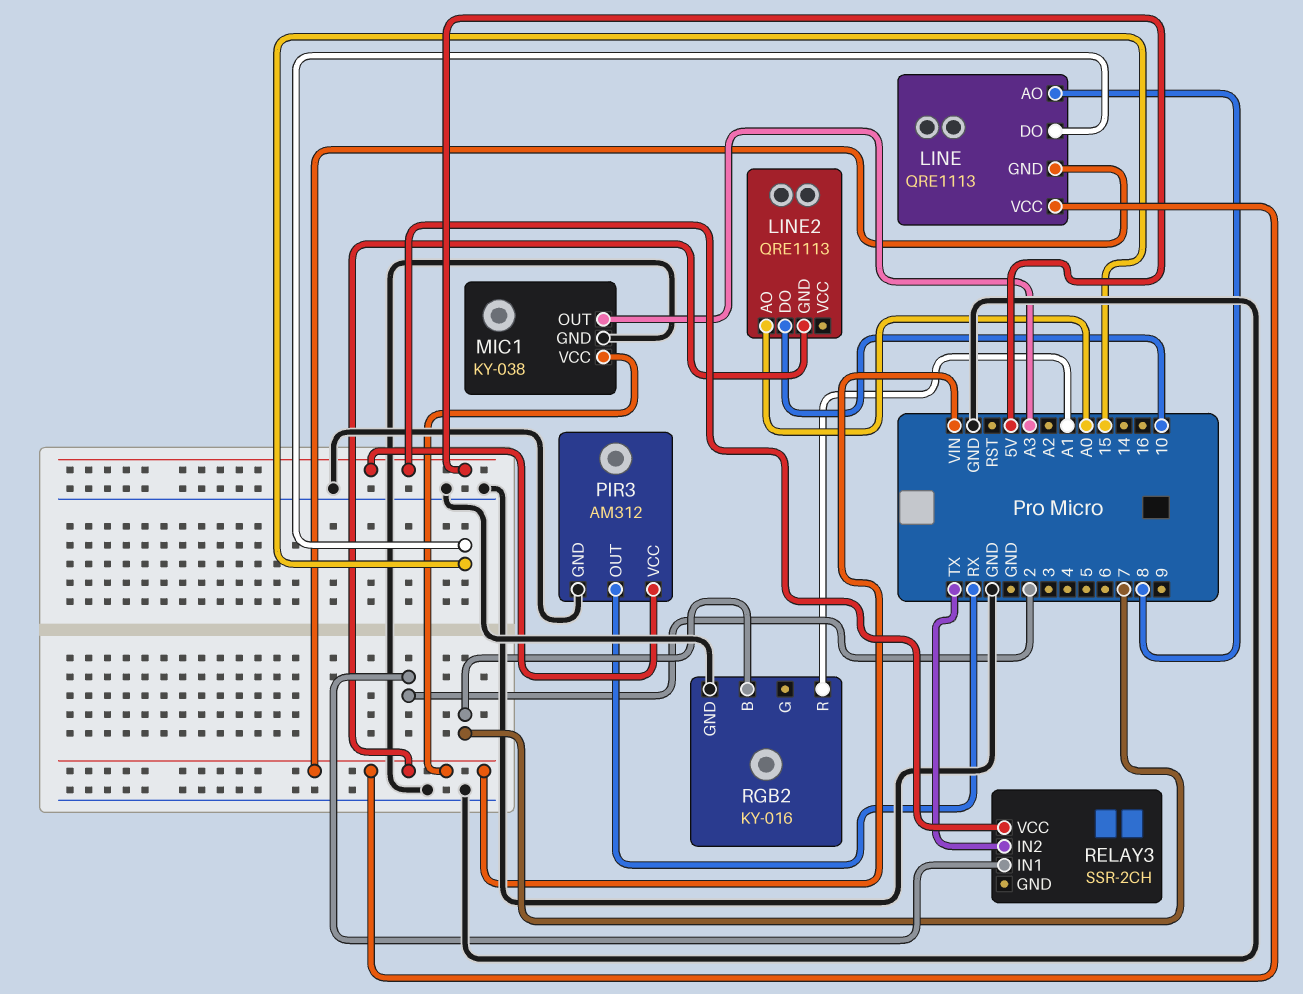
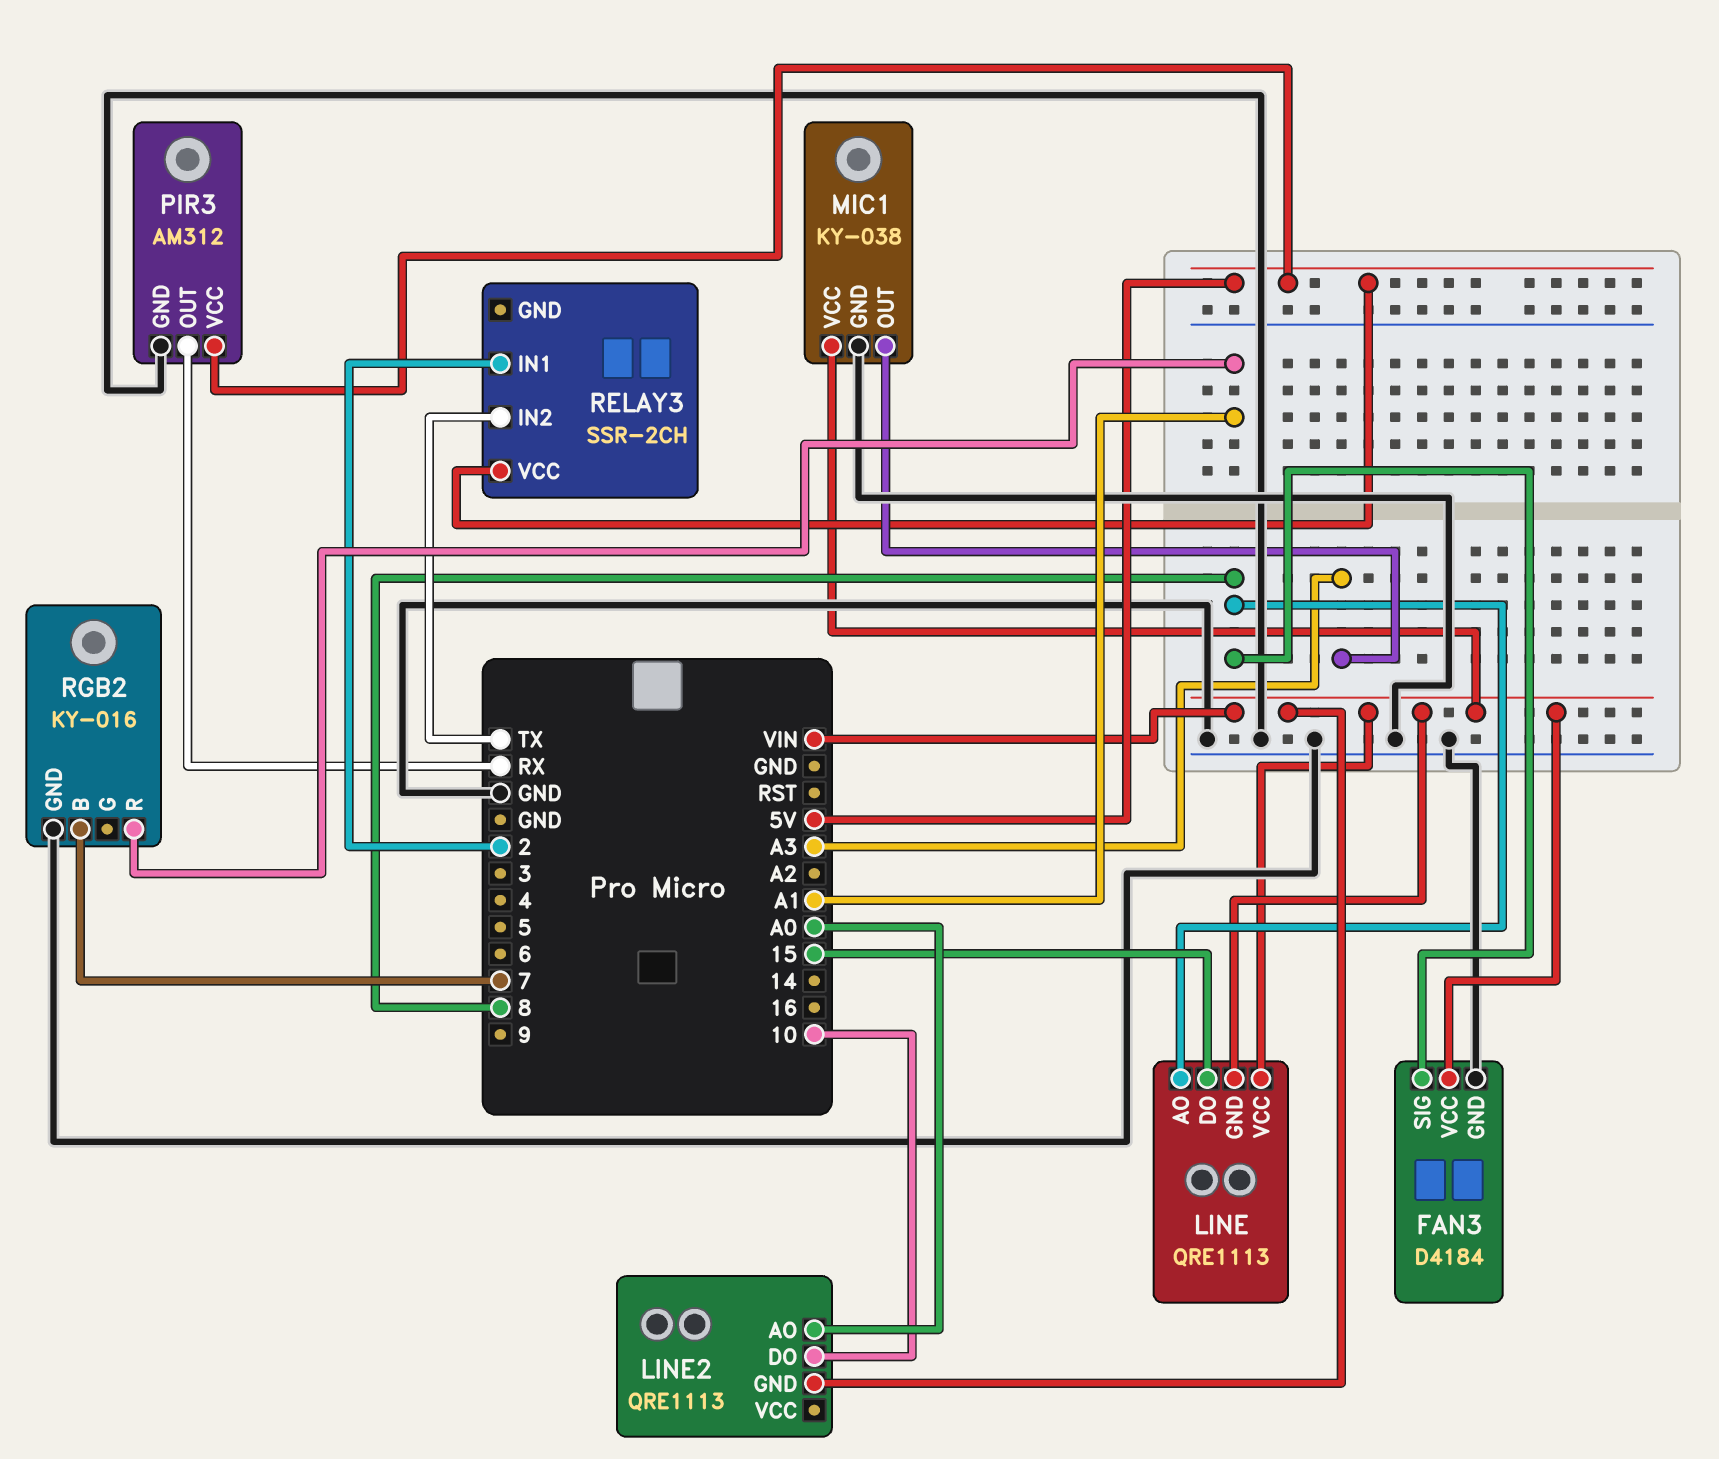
FAN3: none -> D4184
FAN3 pin GND: none -> GND
FAN3 pin SIG: none -> 8
FAN3 pin VCC: none -> VIN

